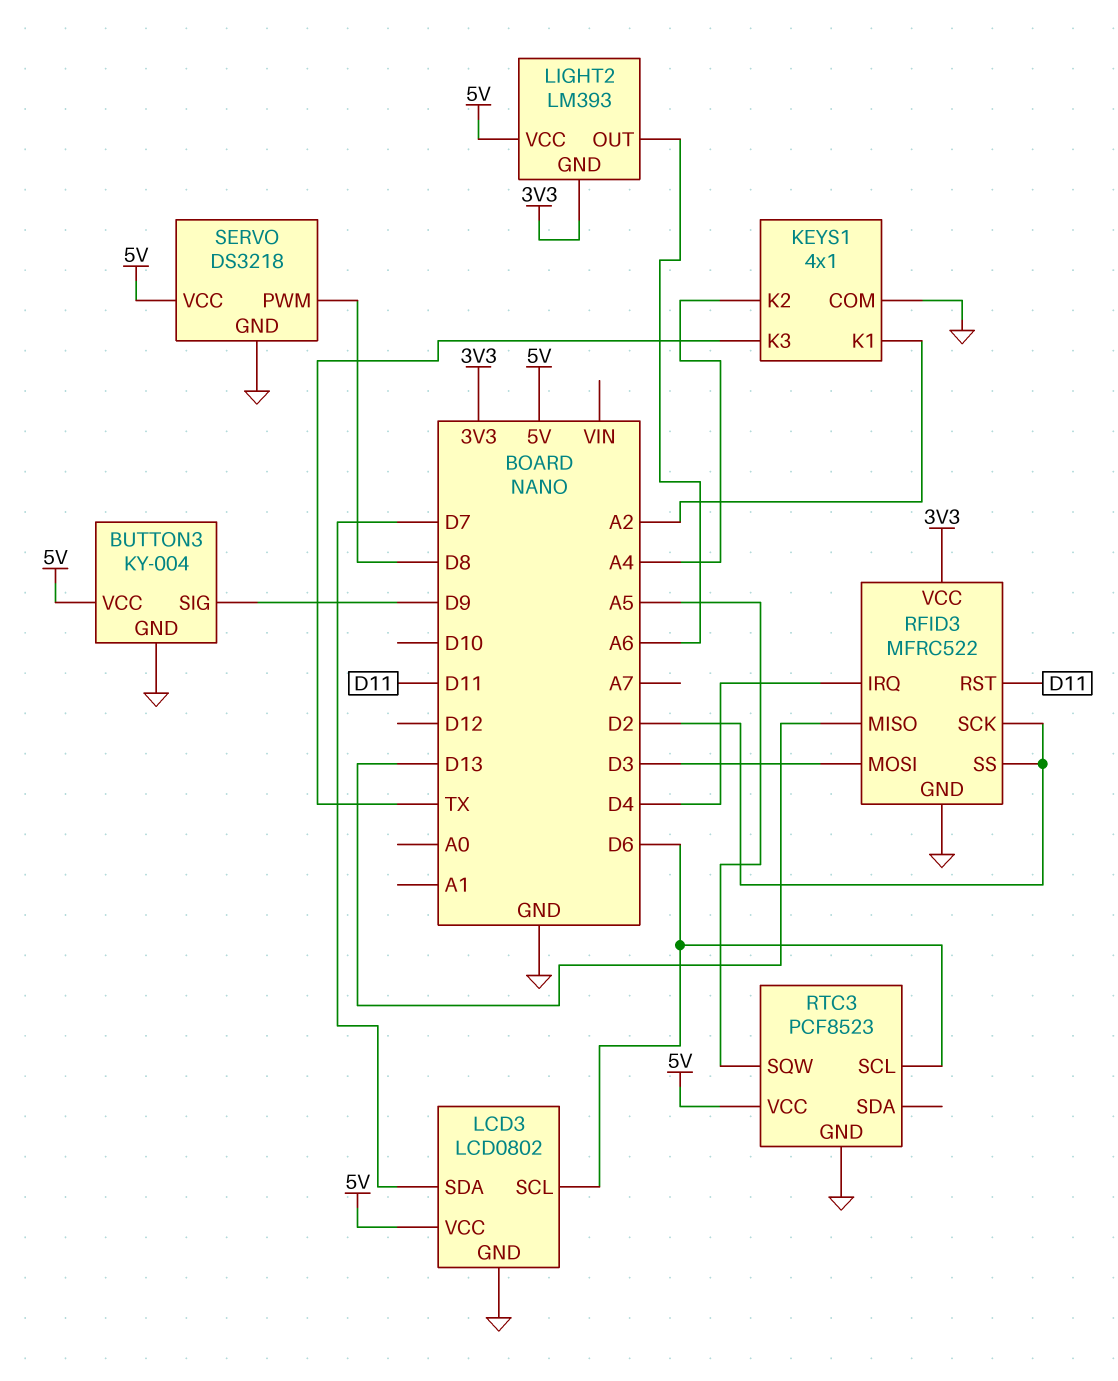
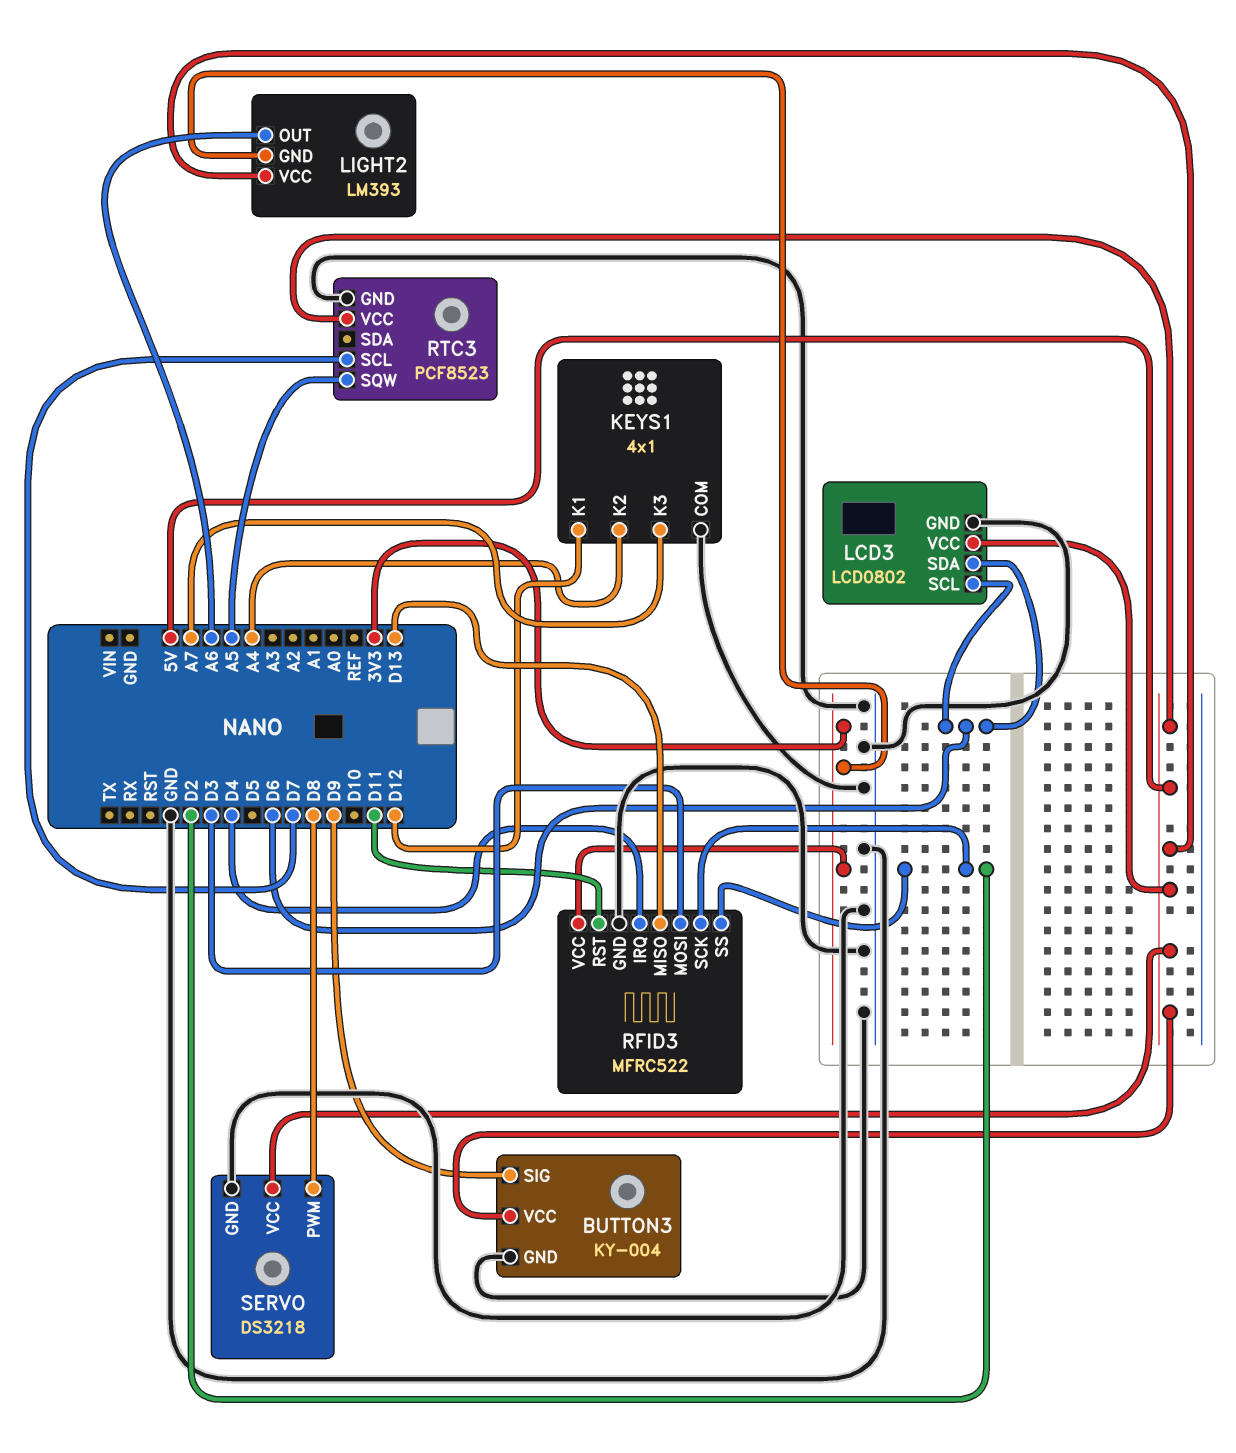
KEYS1 pin K1: A2 -> D12
KEYS1 pin K3: TX -> A7
LCD3 pin SDA: D7 -> D6
RTC3 pin SCL: D6 -> D7

